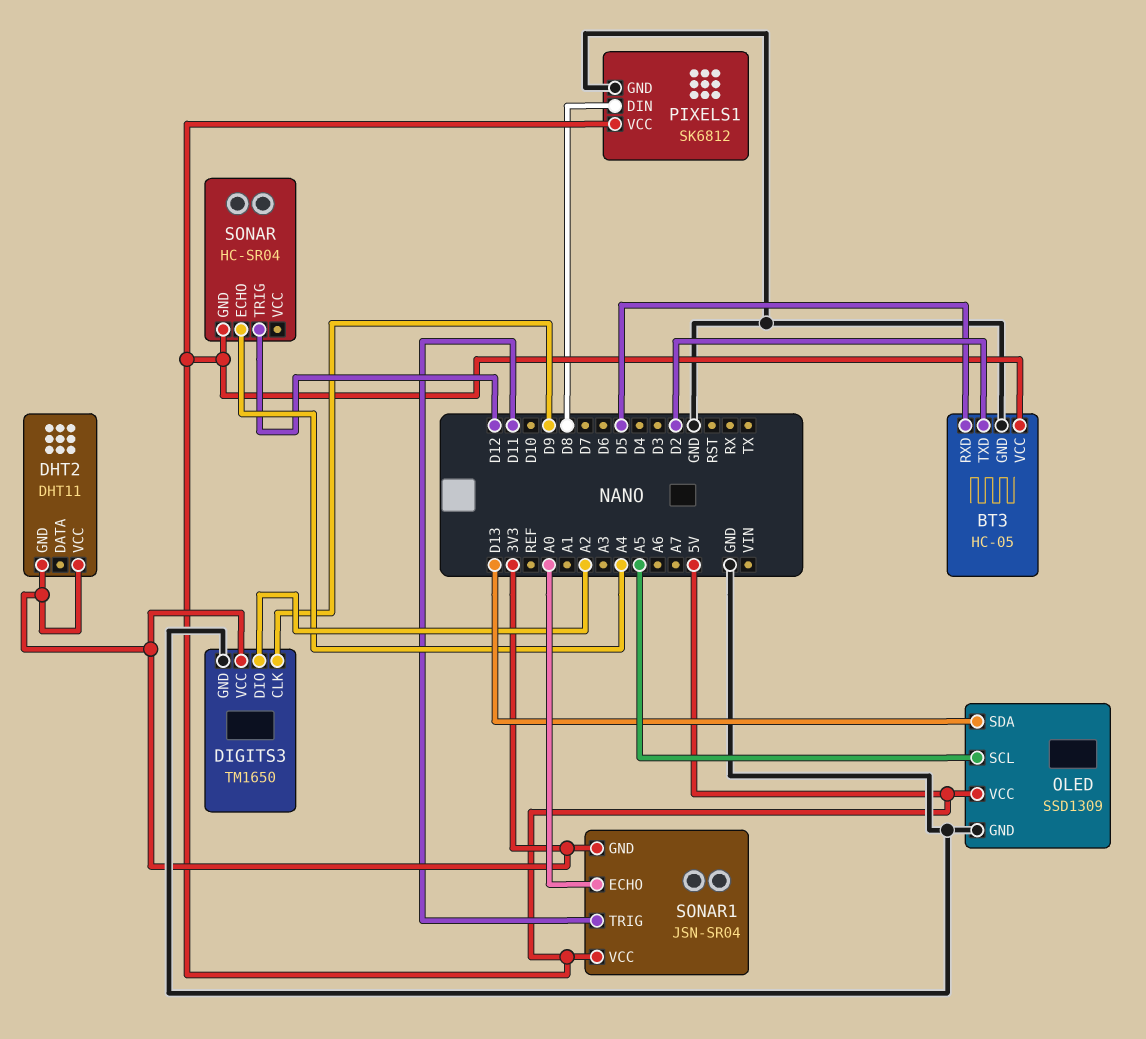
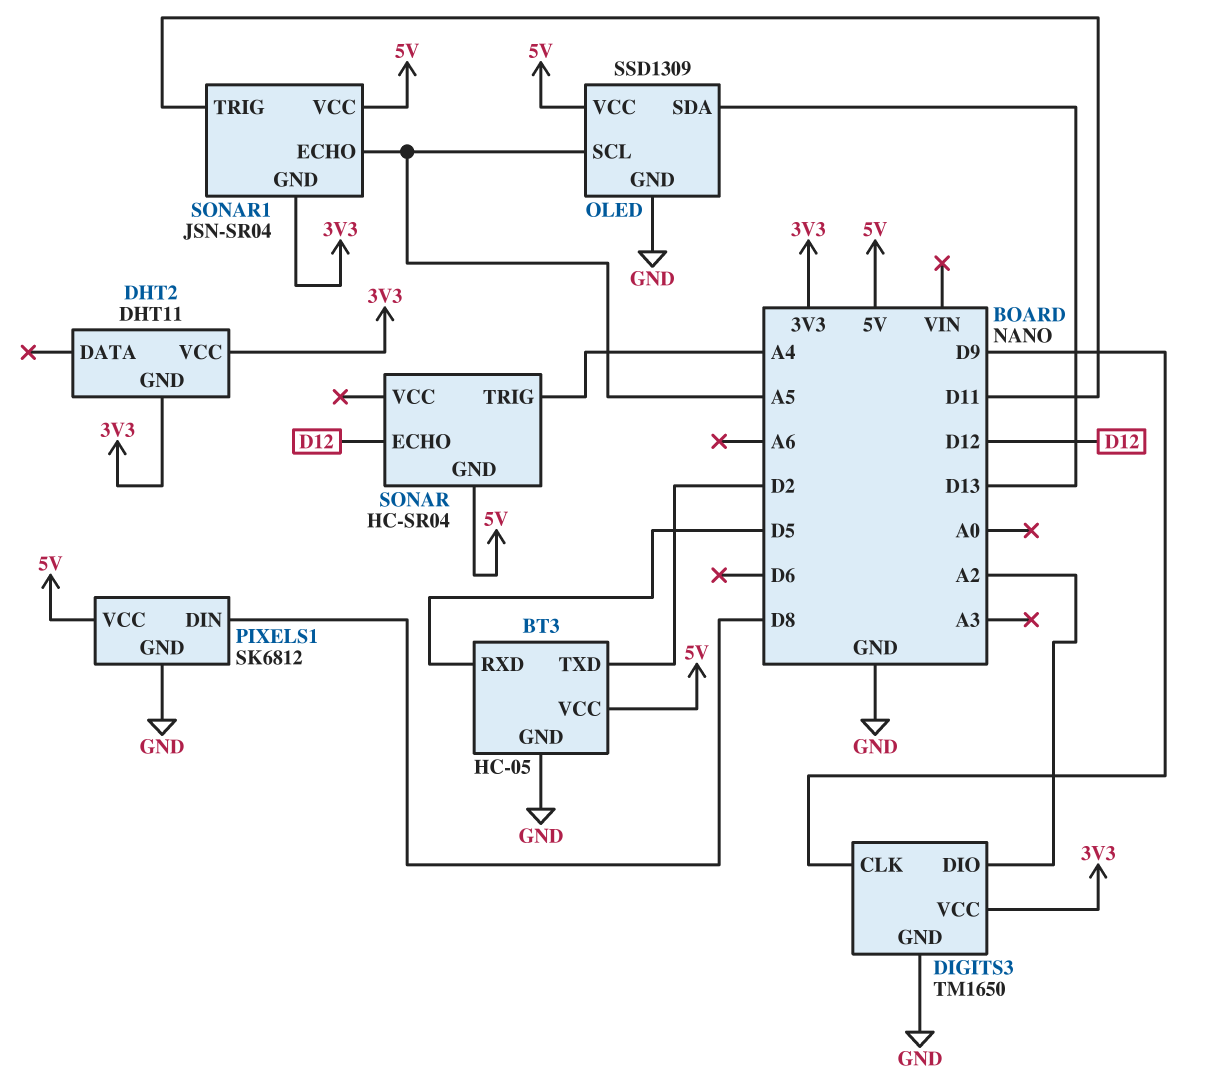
SONAR pin ECHO: A4 -> D12
SONAR pin TRIG: D12 -> A4
SONAR1 pin ECHO: A0 -> A5

